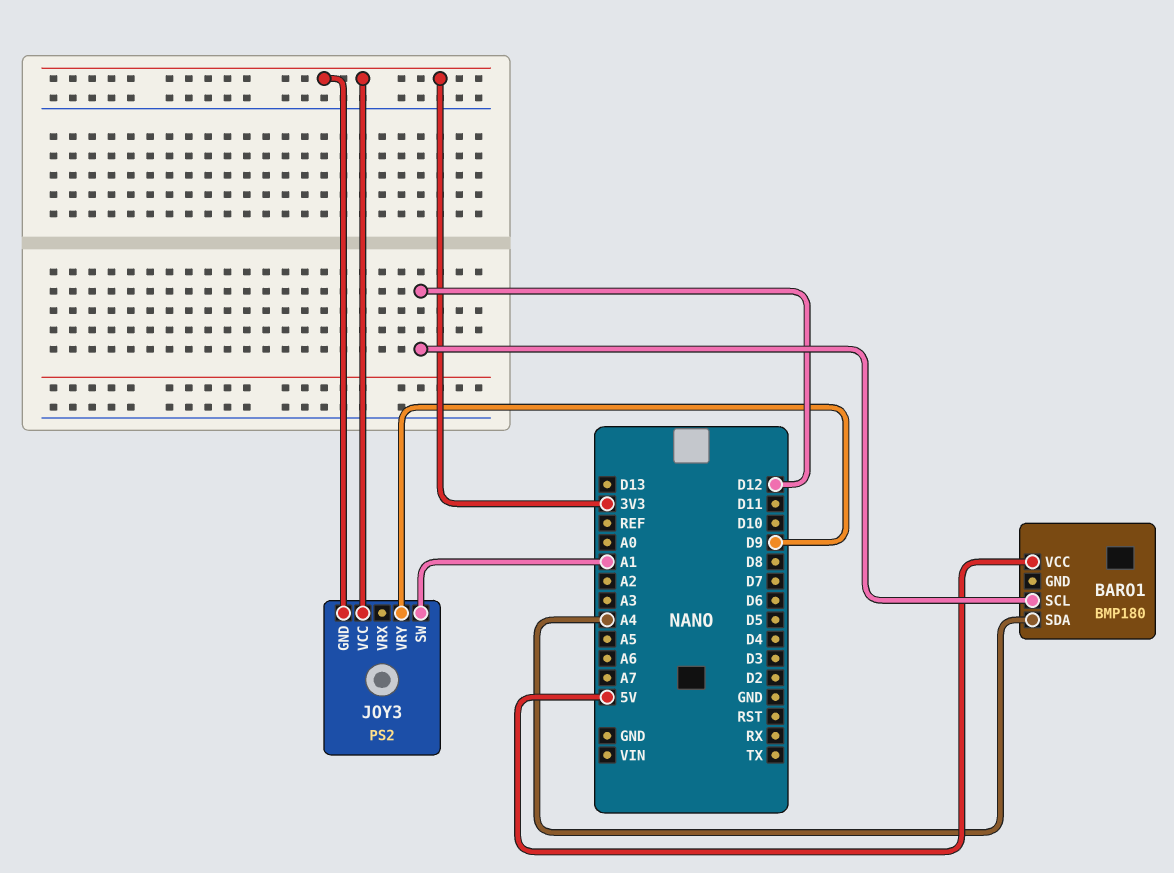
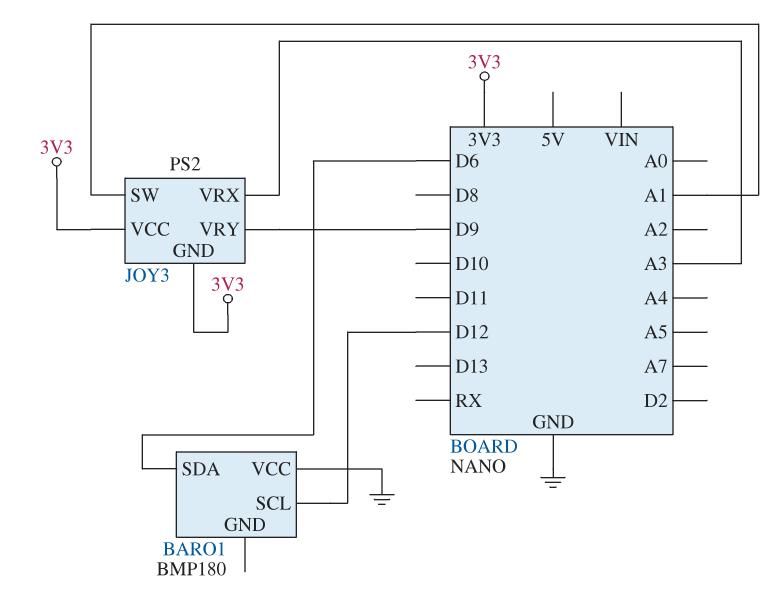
BARO1 pin SDA: A4 -> D6
BARO1 pin VCC: 5V -> GND
JOY3 pin VRX: none -> A3

